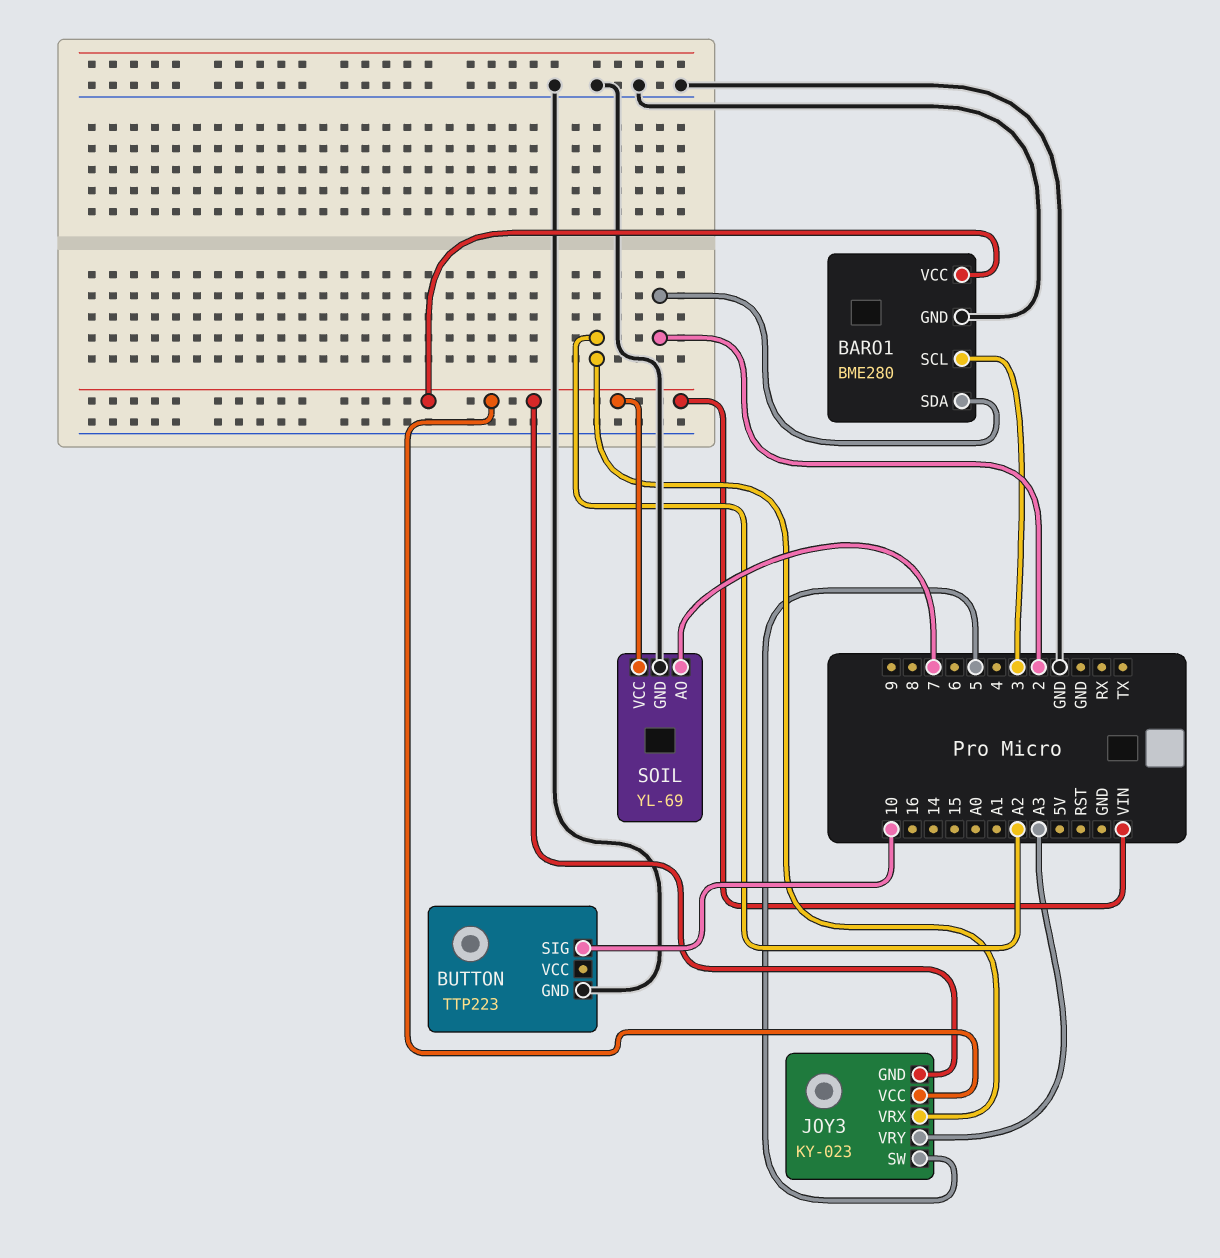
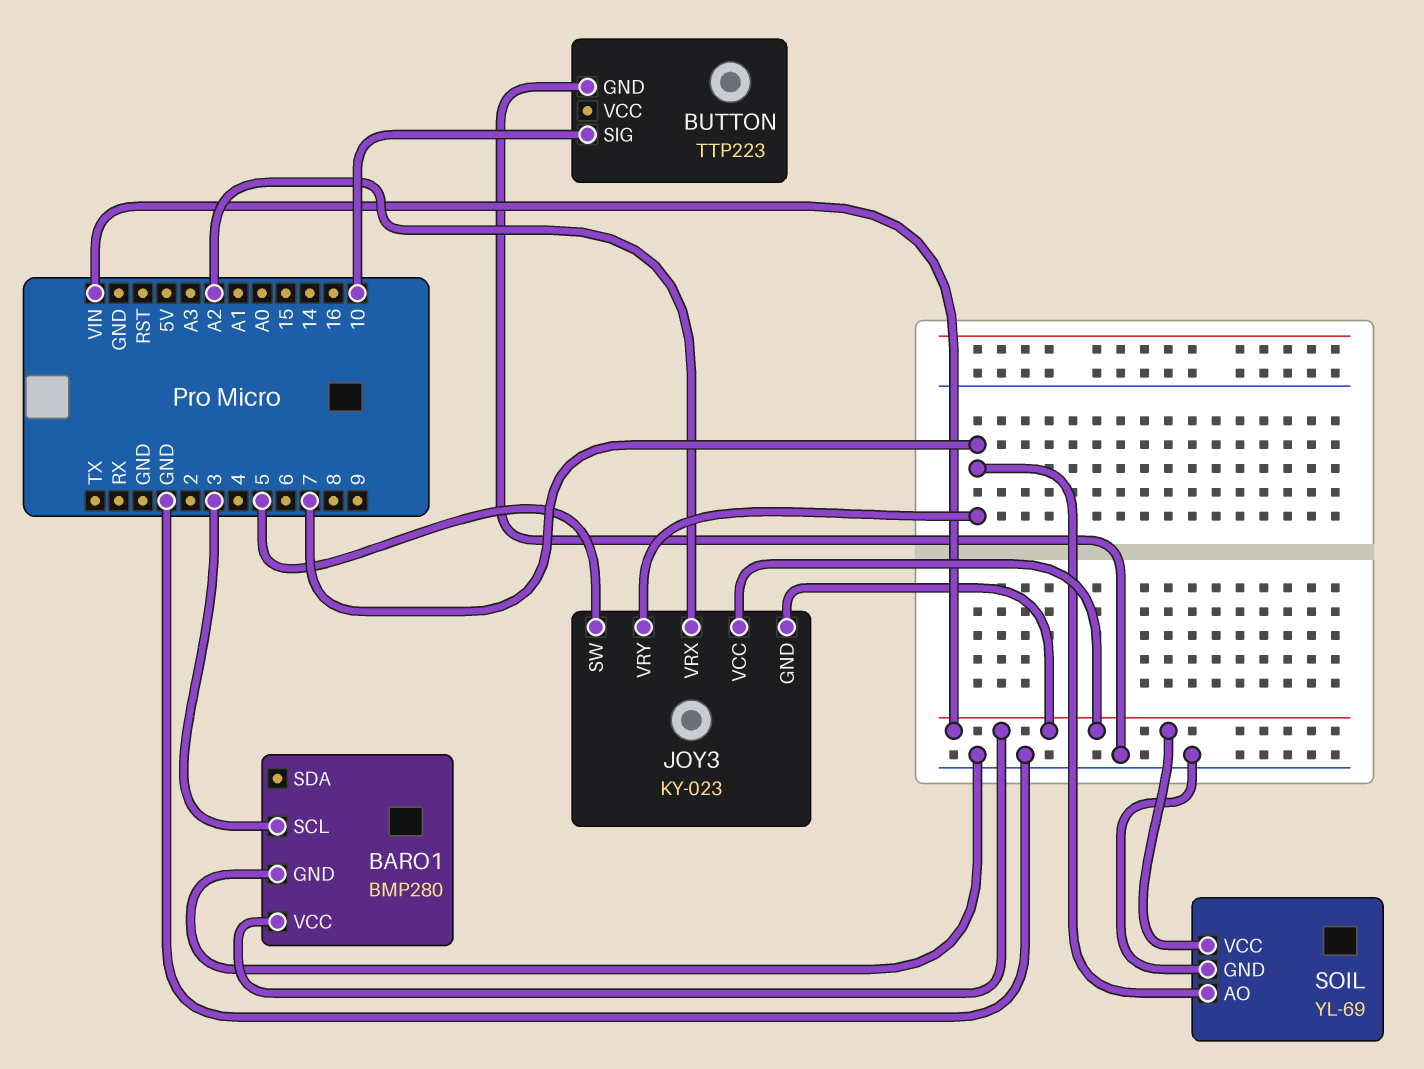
BARO1: BME280 -> BMP280
BARO1 pin SDA: 2 -> none
JOY3 pin VRY: A3 -> 7

